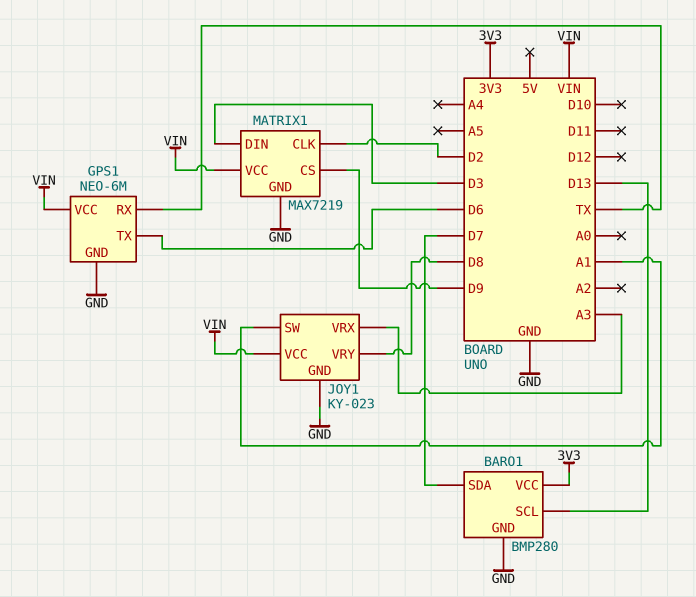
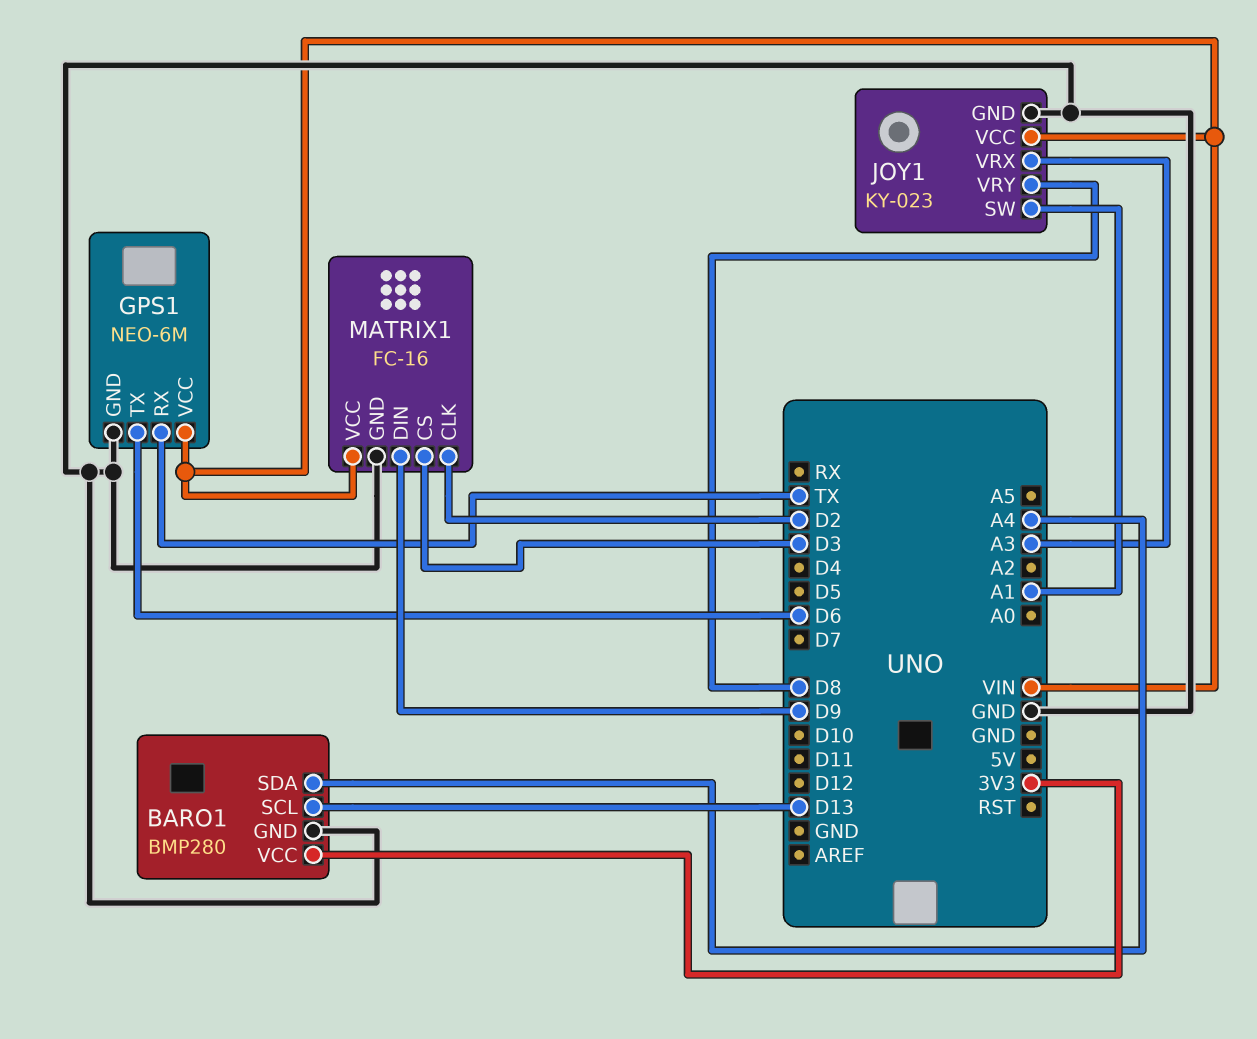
BARO1 pin SDA: D7 -> A4
MATRIX1: MAX7219 -> FC-16
MATRIX1 pin CS: D9 -> D3
MATRIX1 pin DIN: D3 -> D9

